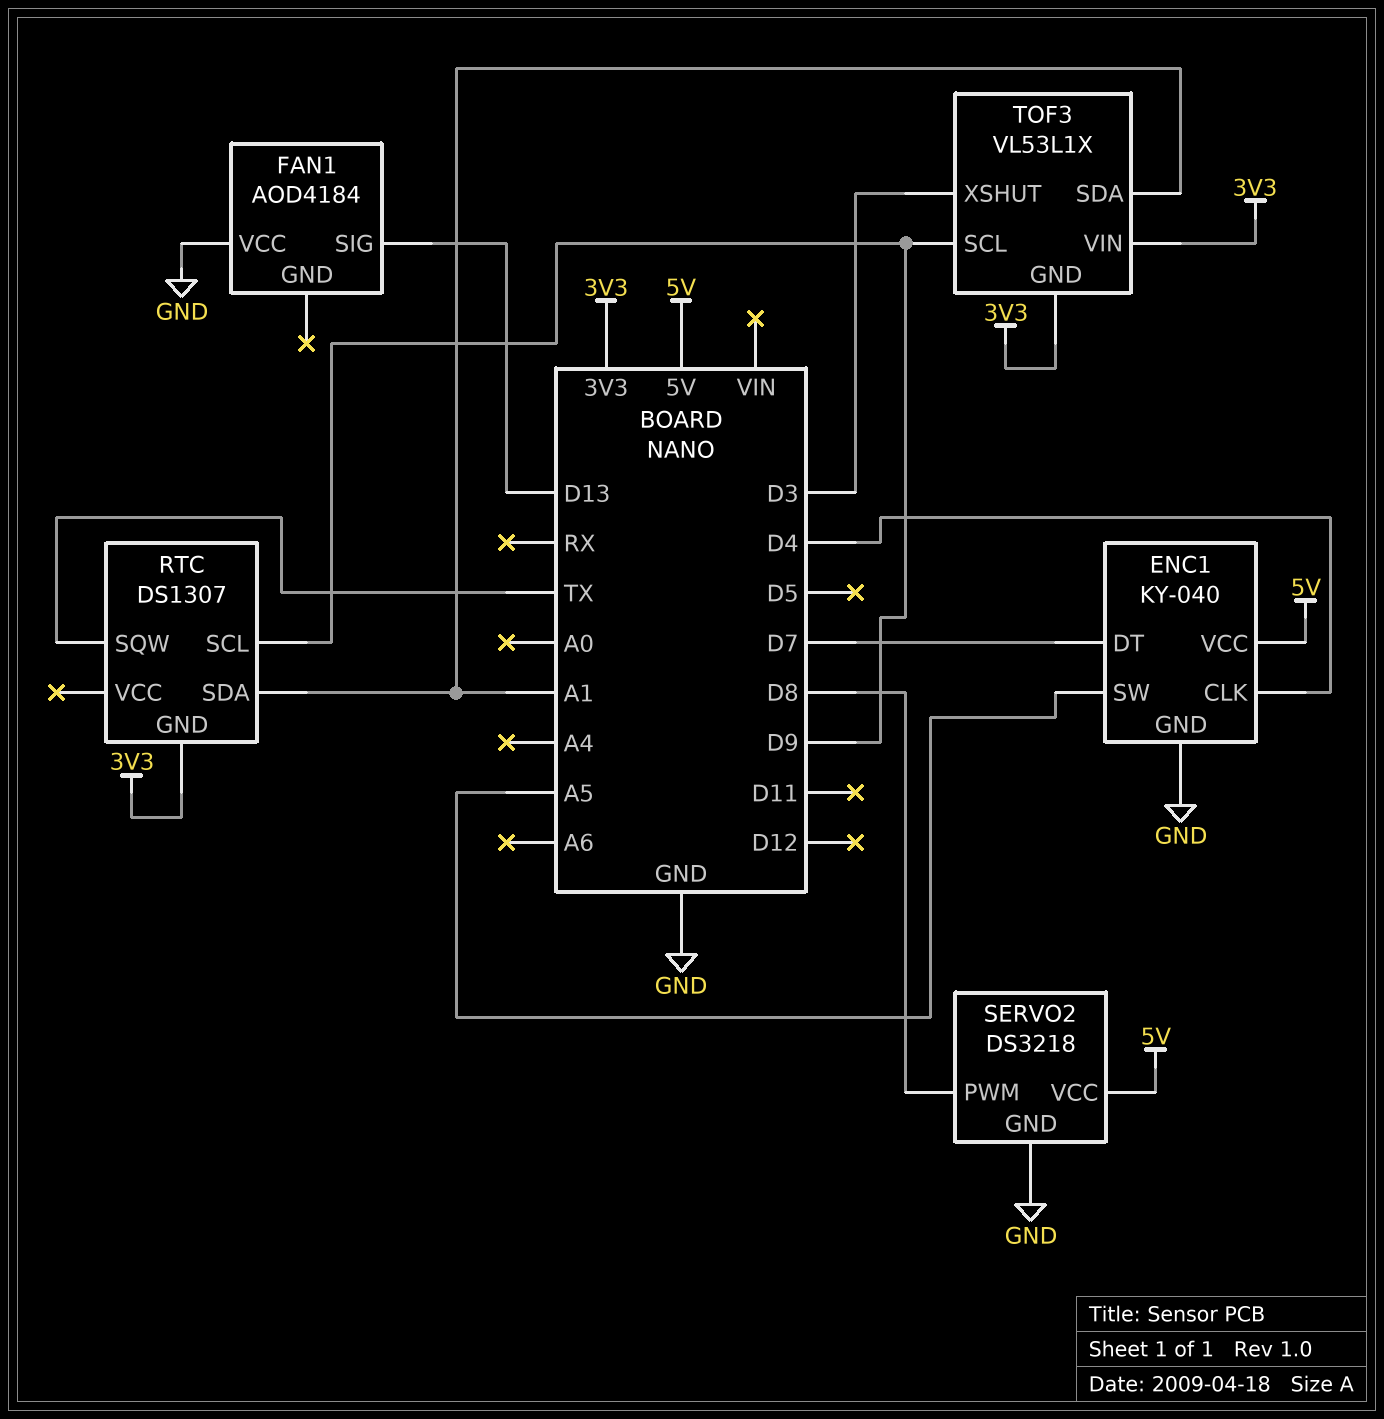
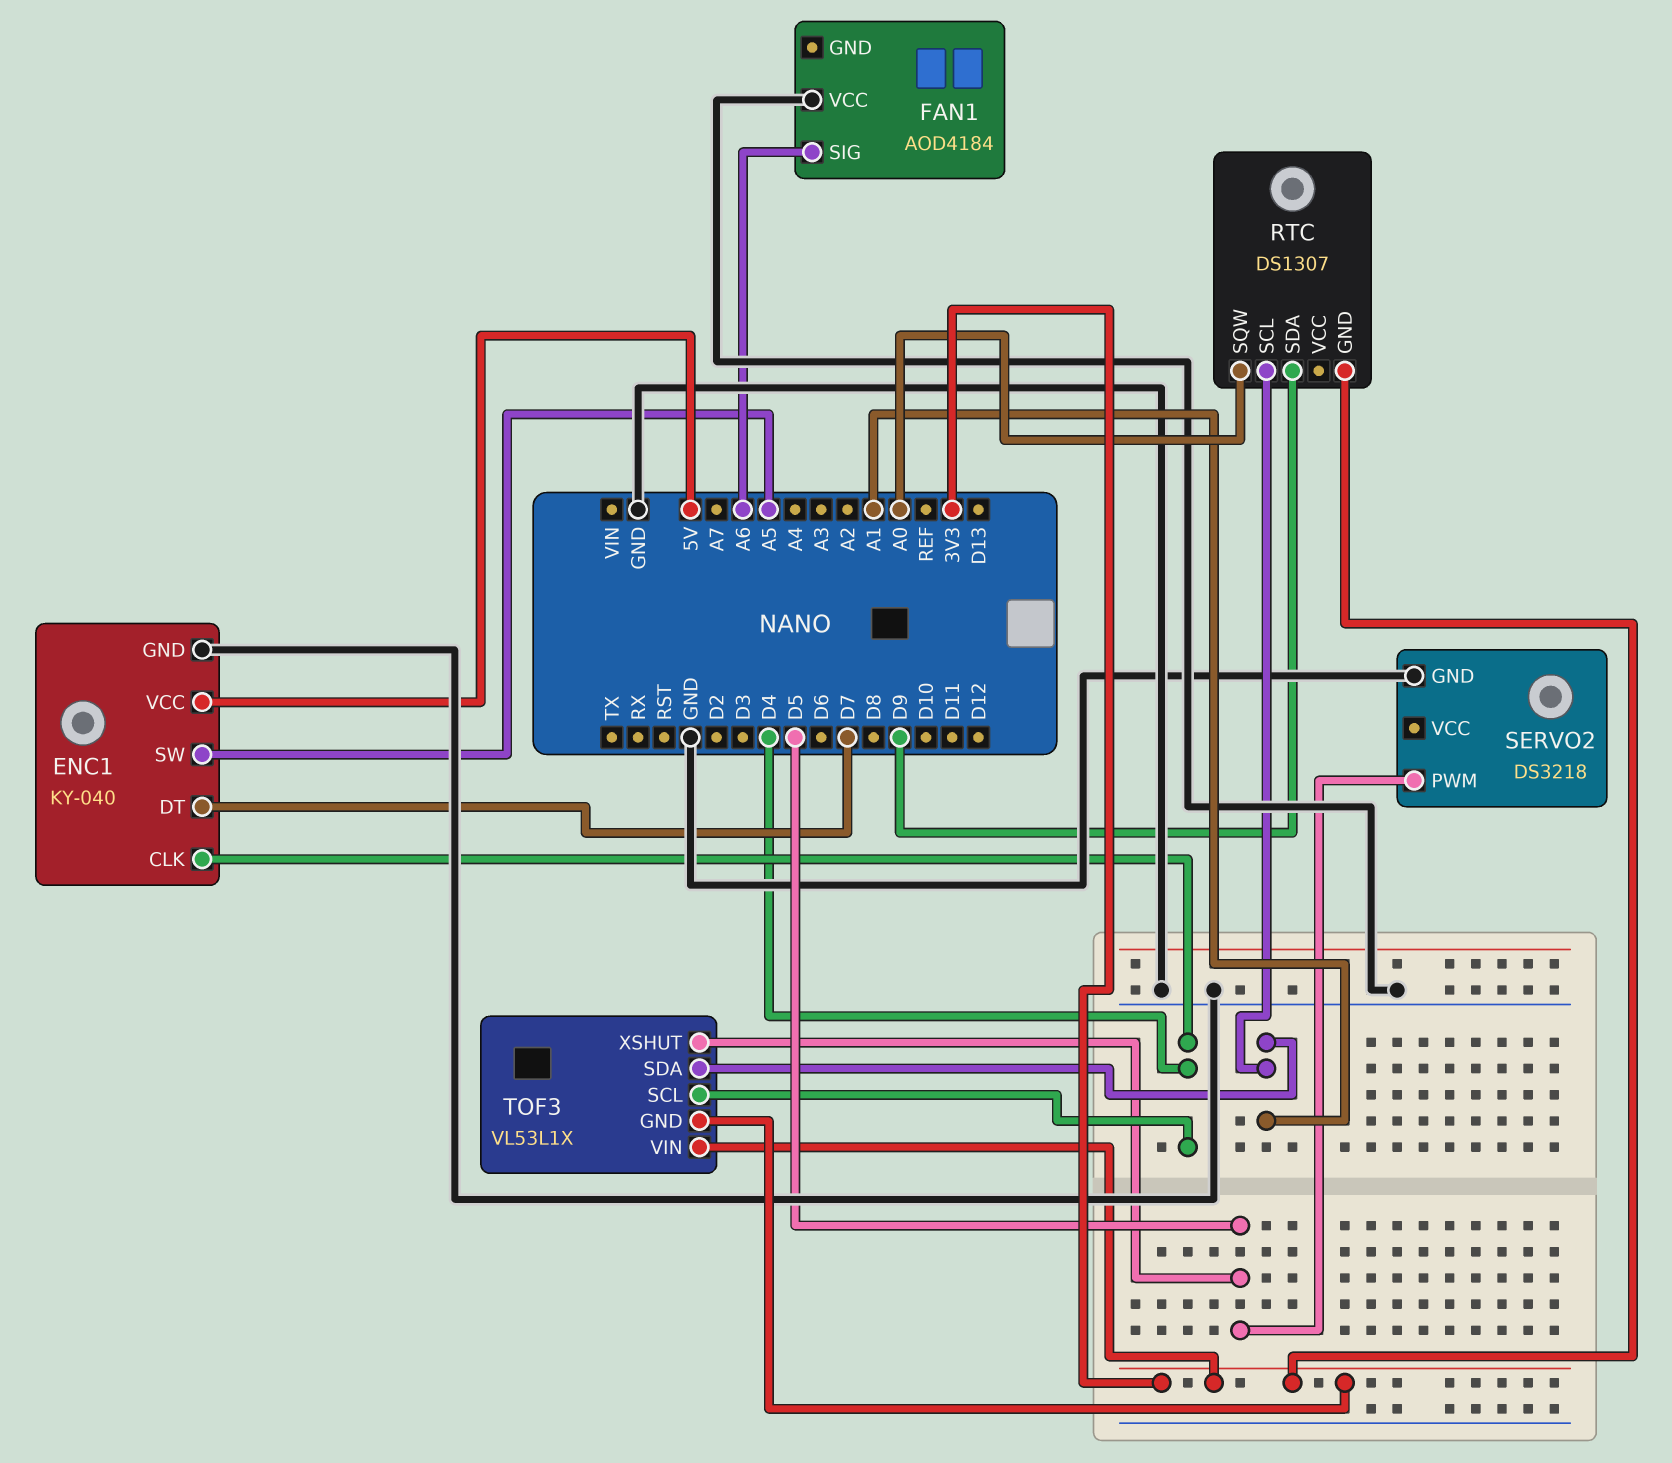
FAN1 pin SIG: D13 -> A6
RTC pin SCL: D9 -> A1
RTC pin SDA: A1 -> D9
RTC pin SQW: TX -> A0
SERVO2 pin PWM: D8 -> D5
SERVO2 pin VCC: 5V -> none
TOF3 pin SCL: D9 -> D4
TOF3 pin XSHUT: D3 -> D5

